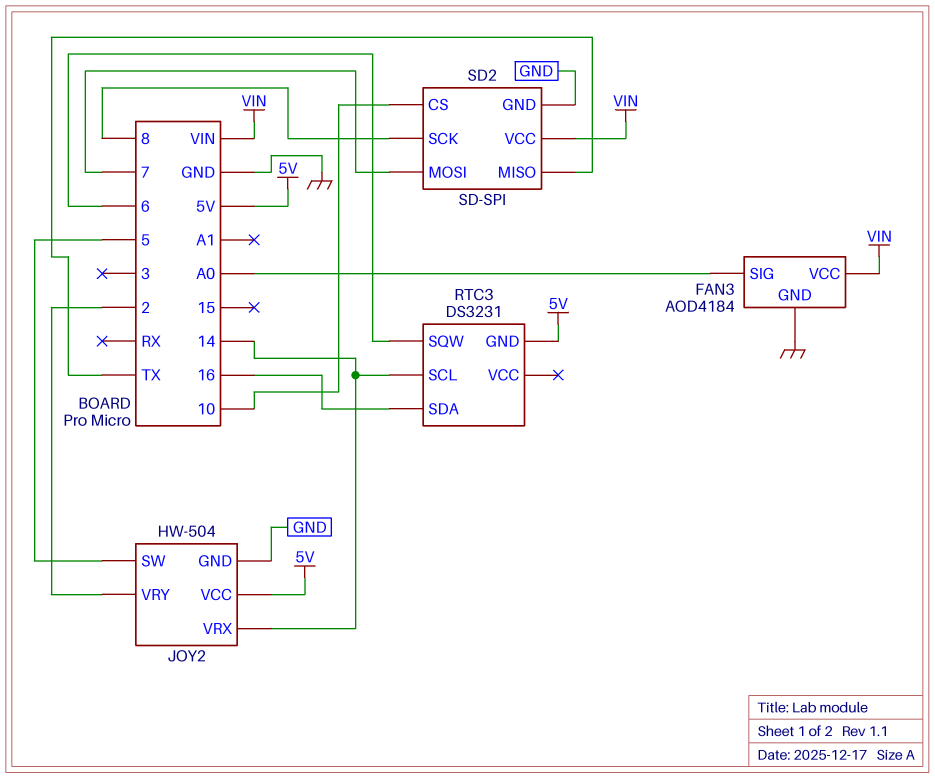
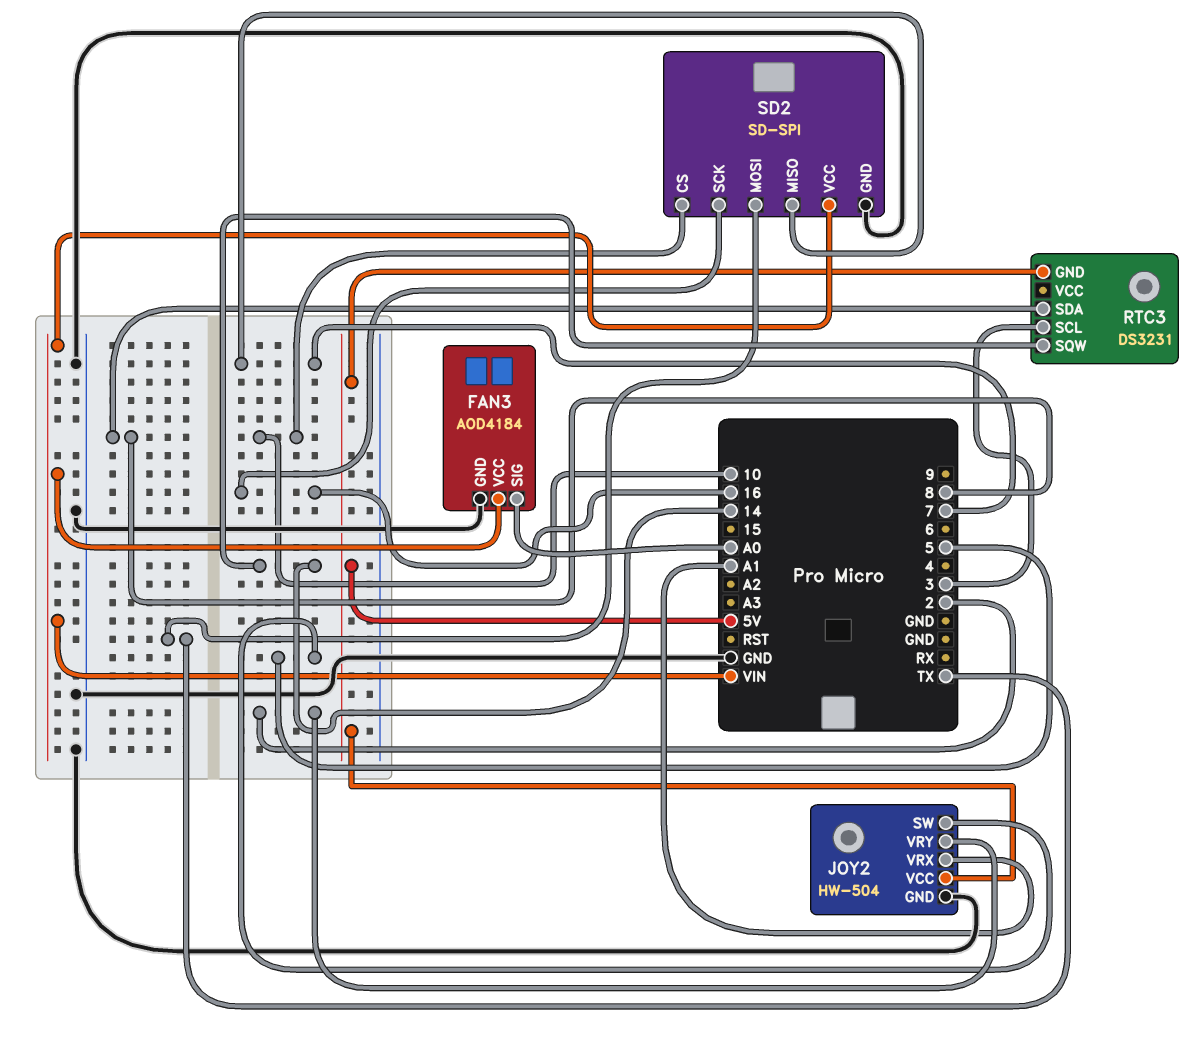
JOY2 pin VRX: 14 -> A1
RTC3 pin SCL: 14 -> 3
RTC3 pin SDA: 16 -> 8
RTC3 pin SQW: 6 -> 14
SD2 pin MISO: TX -> 7
SD2 pin MOSI: 7 -> TX
SD2 pin SCK: 8 -> 16

